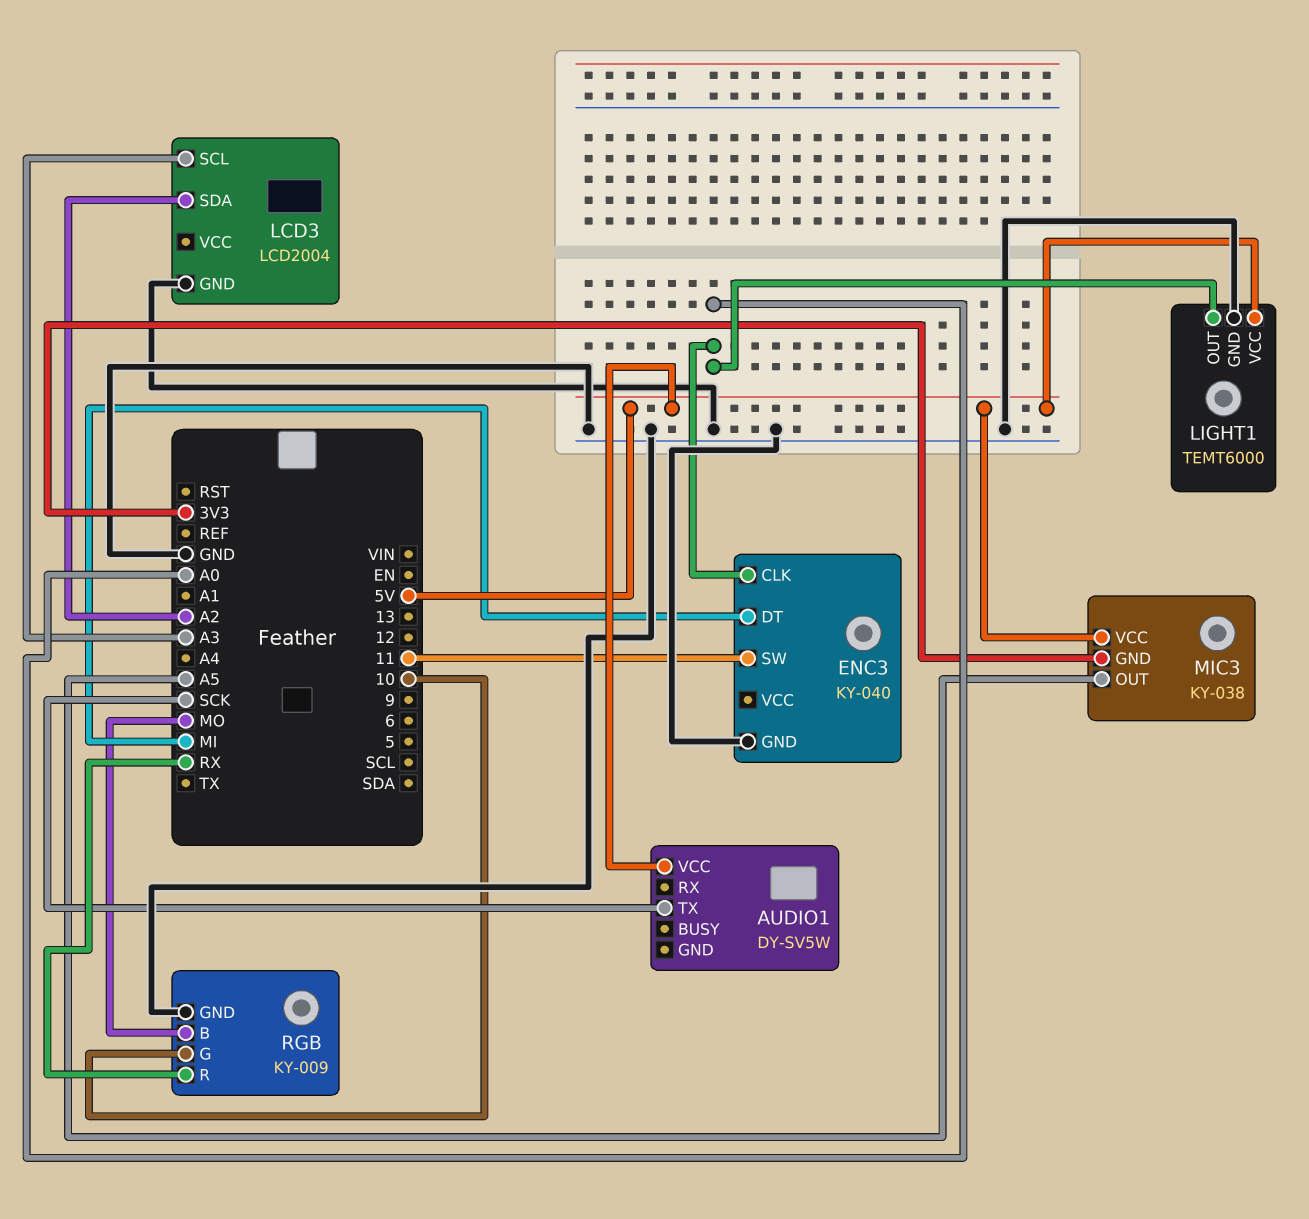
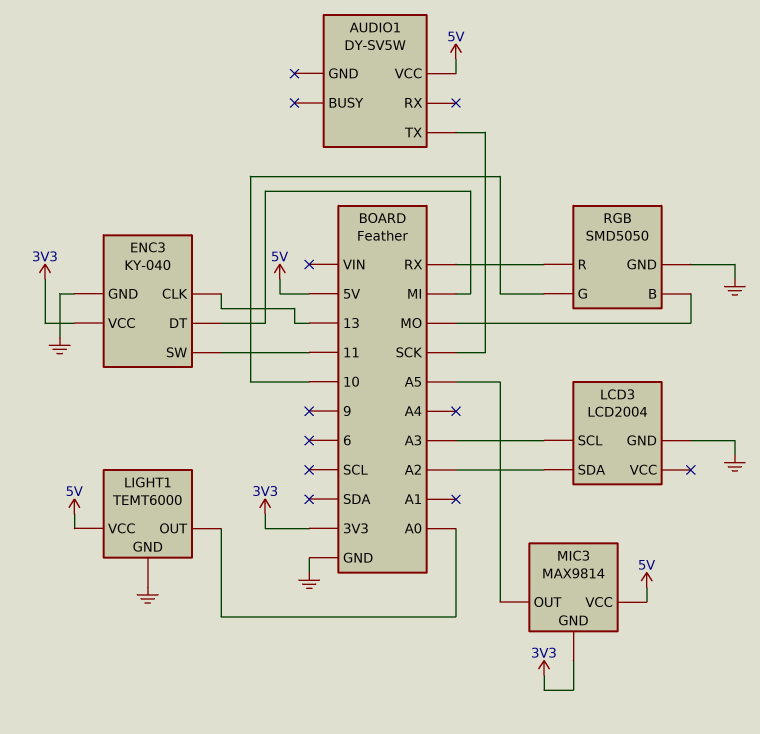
ENC3 pin CLK: A0 -> 13
ENC3 pin VCC: none -> 3V3
MIC3: KY-038 -> MAX9814
RGB: KY-009 -> SMD5050

